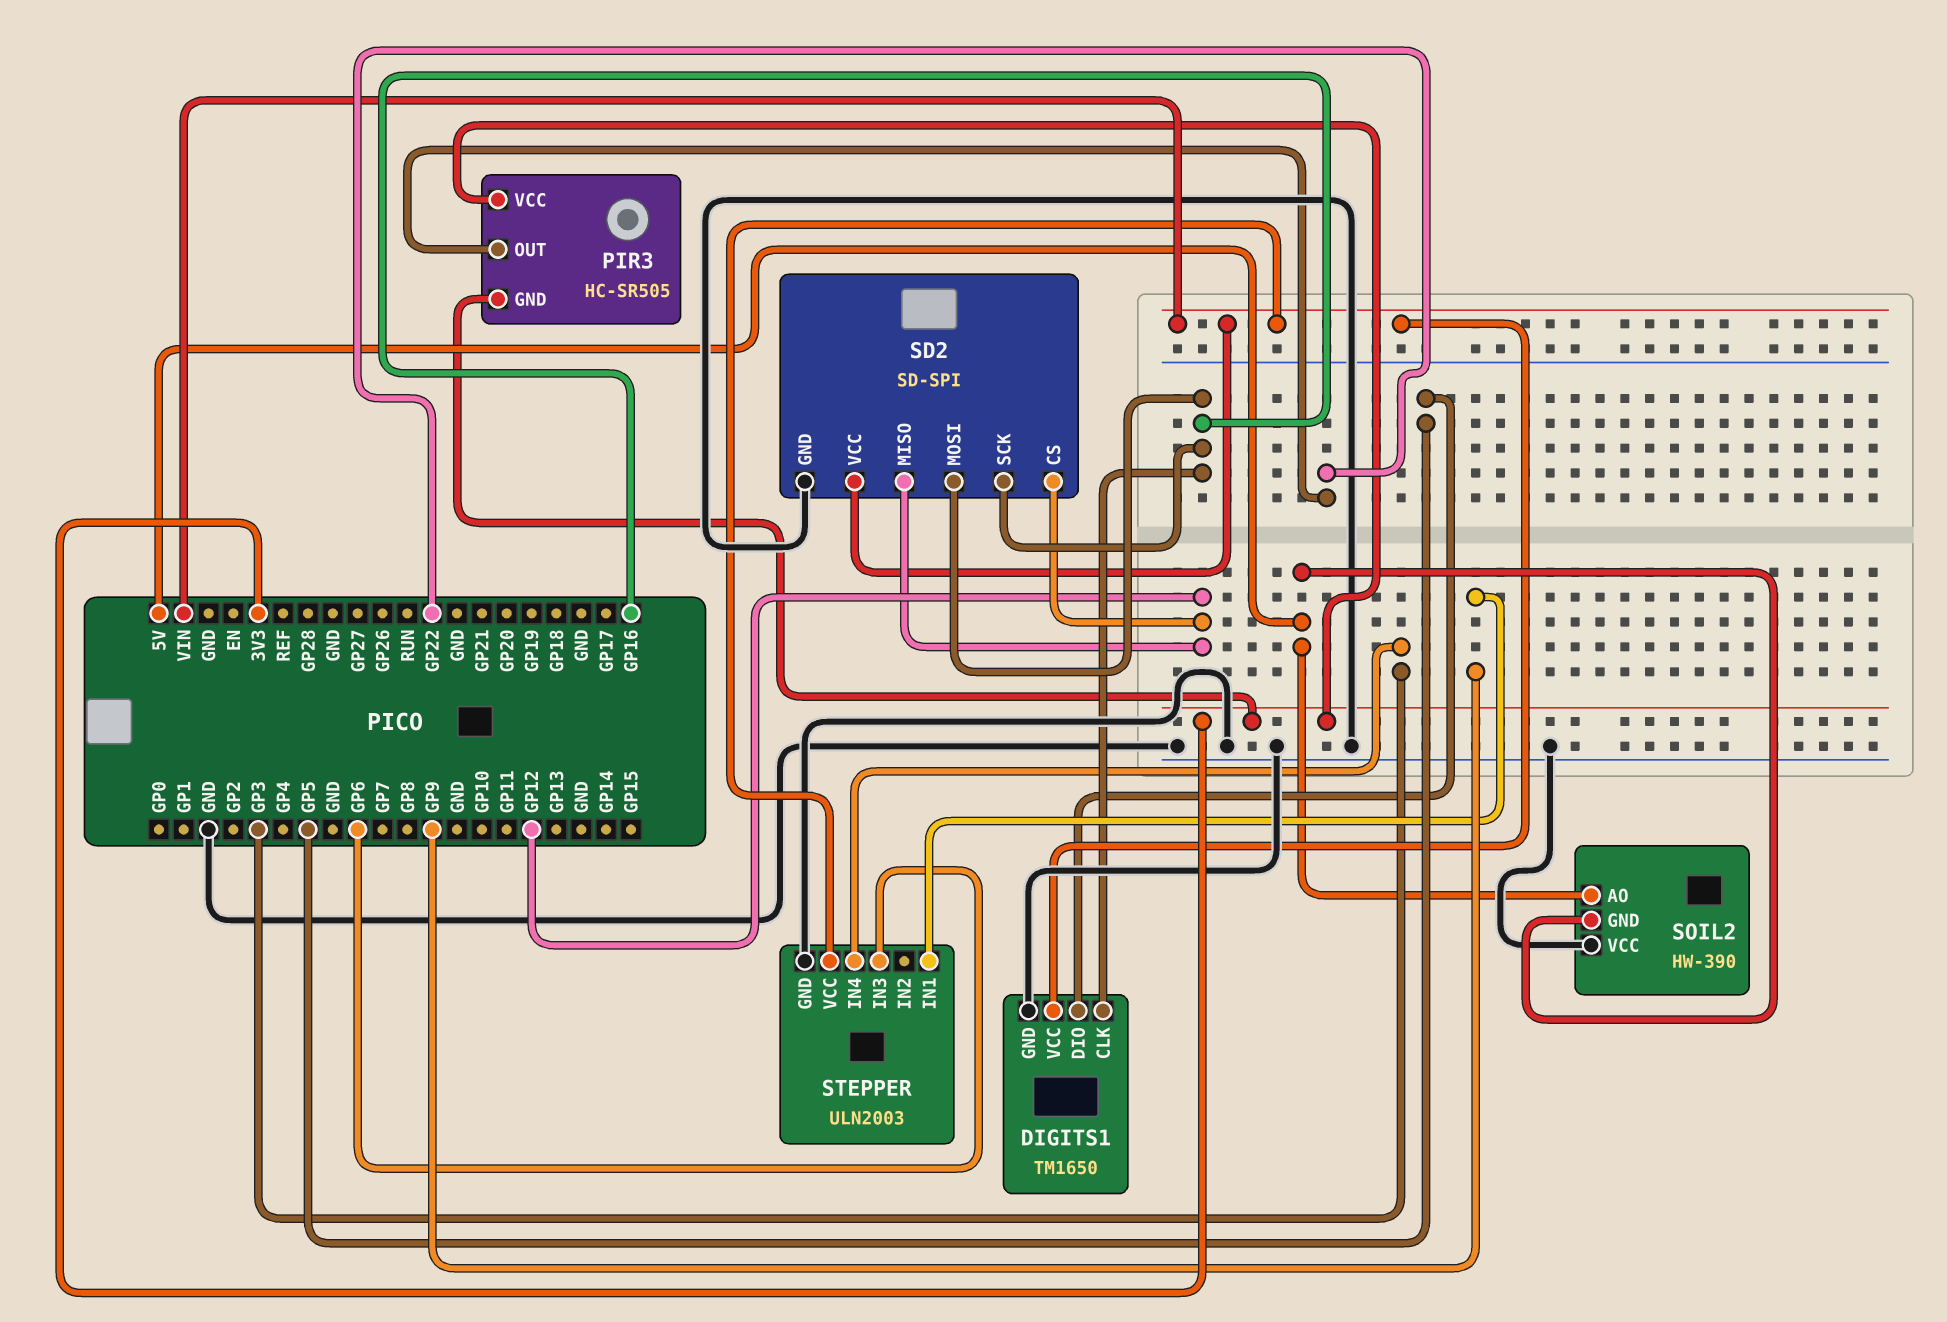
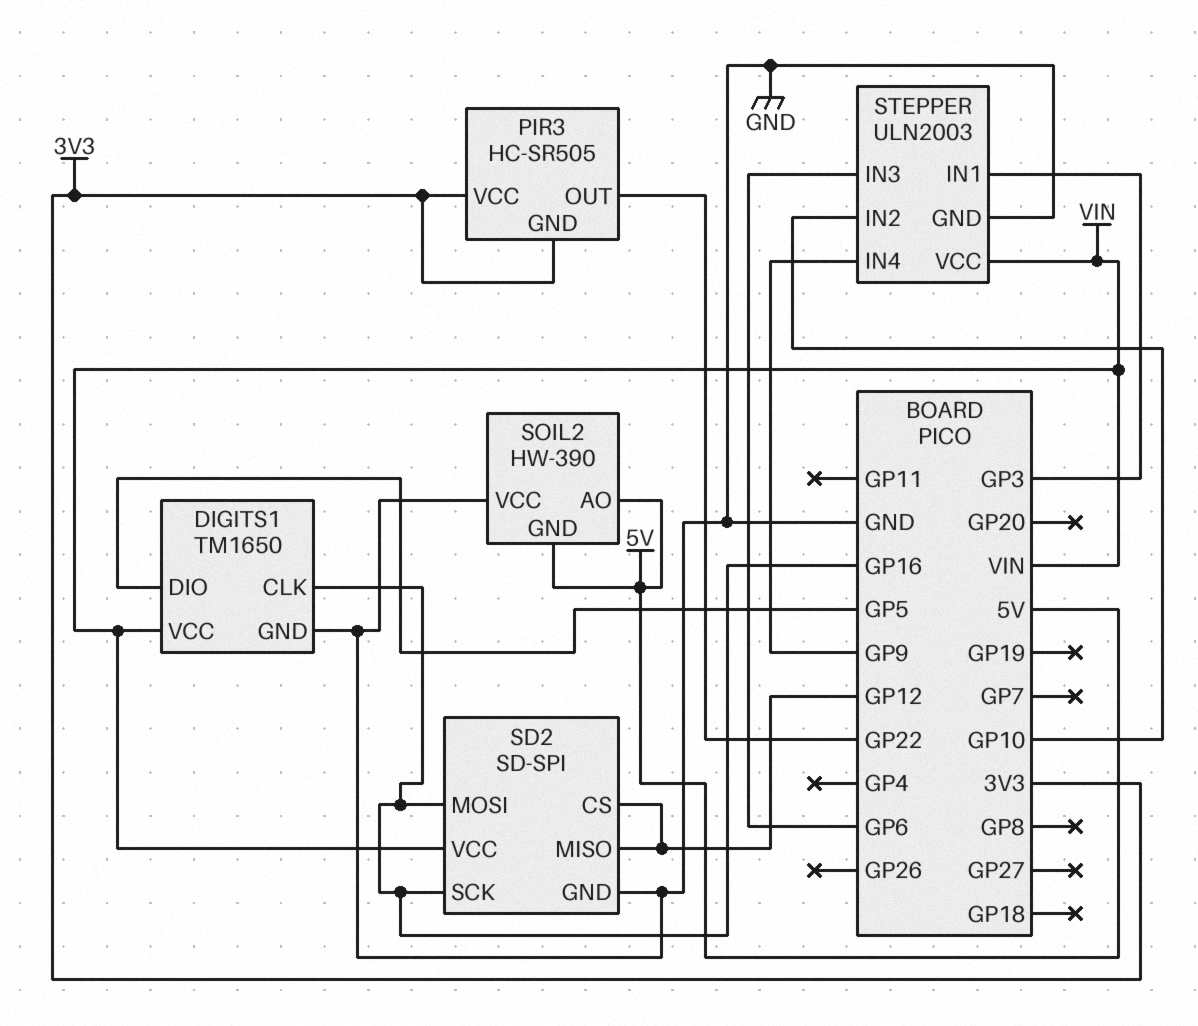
STEPPER pin IN1: GP9 -> GP3
STEPPER pin IN2: none -> GP10
STEPPER pin IN4: GP3 -> GP9

